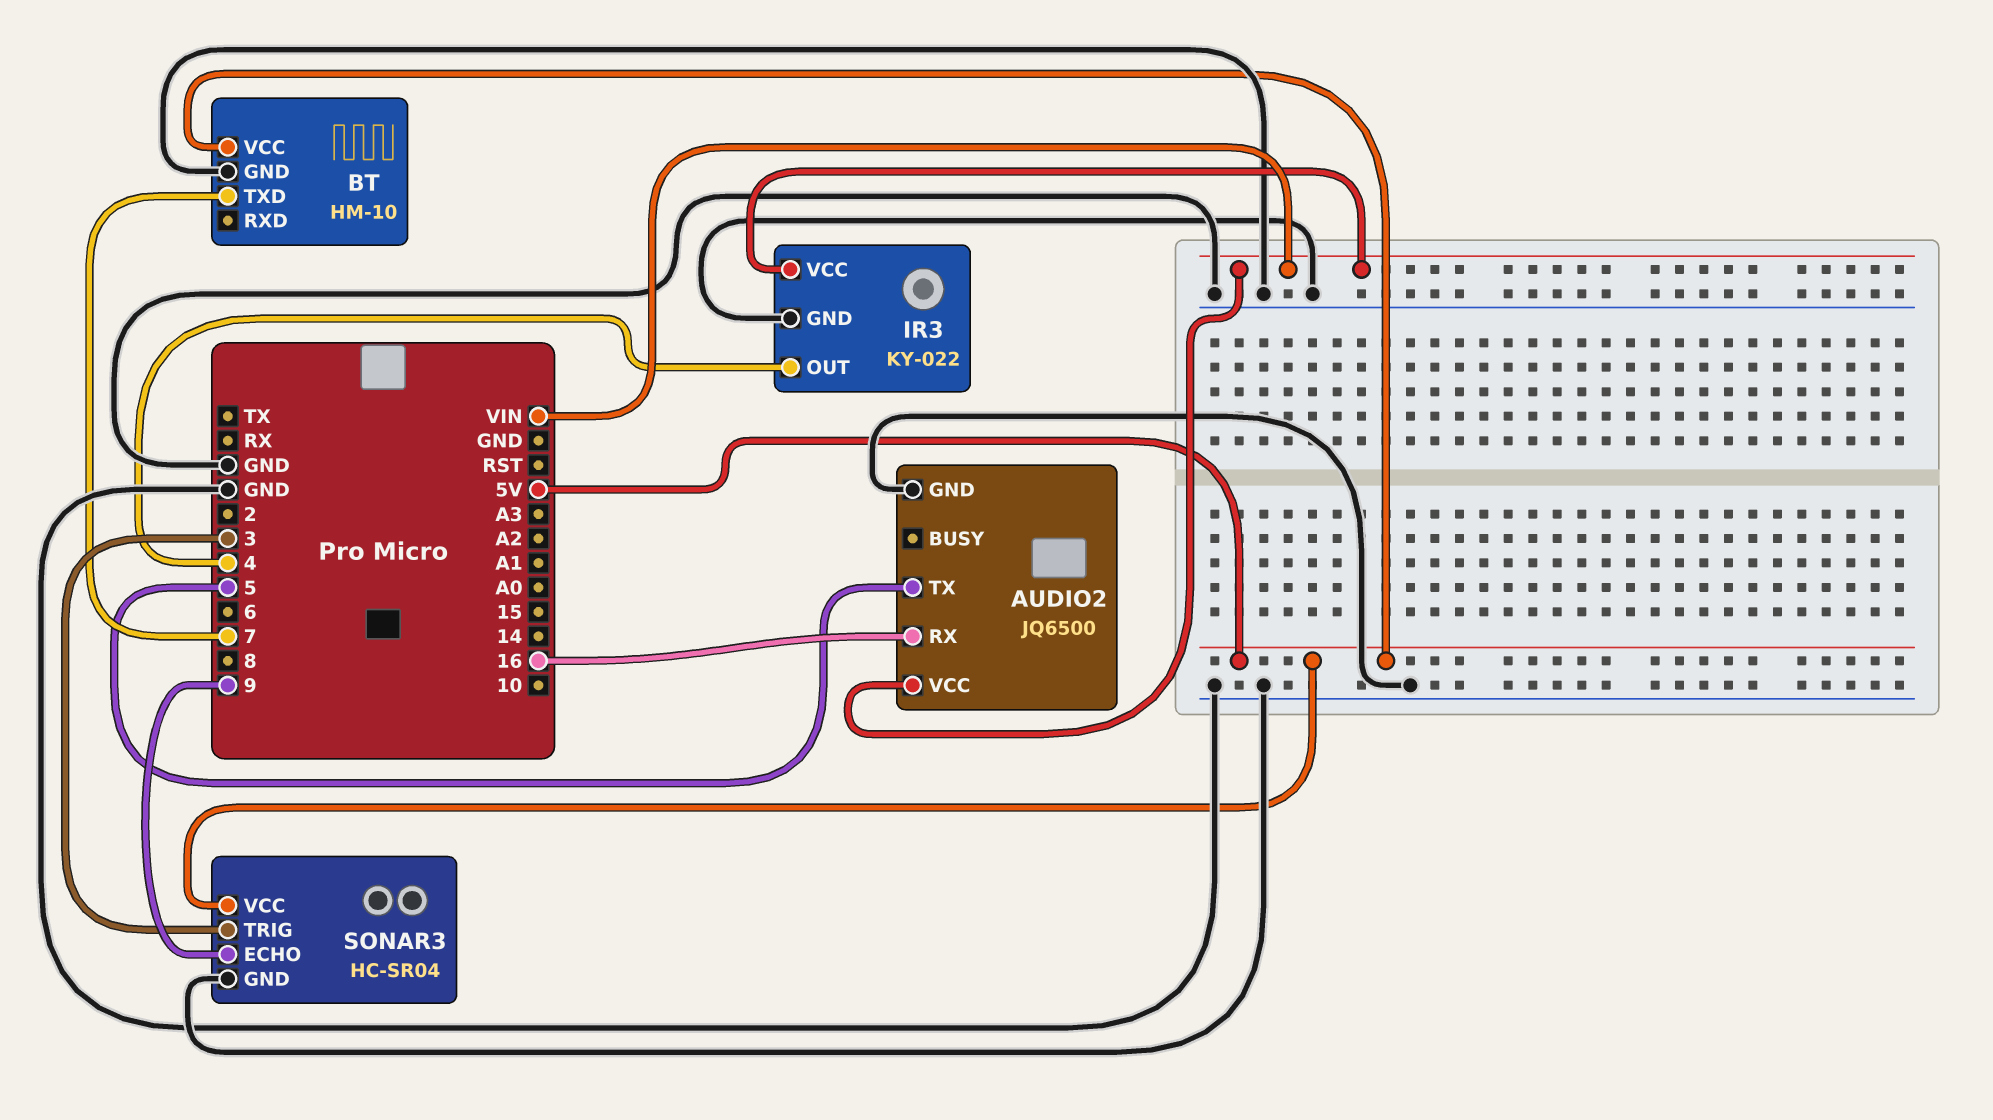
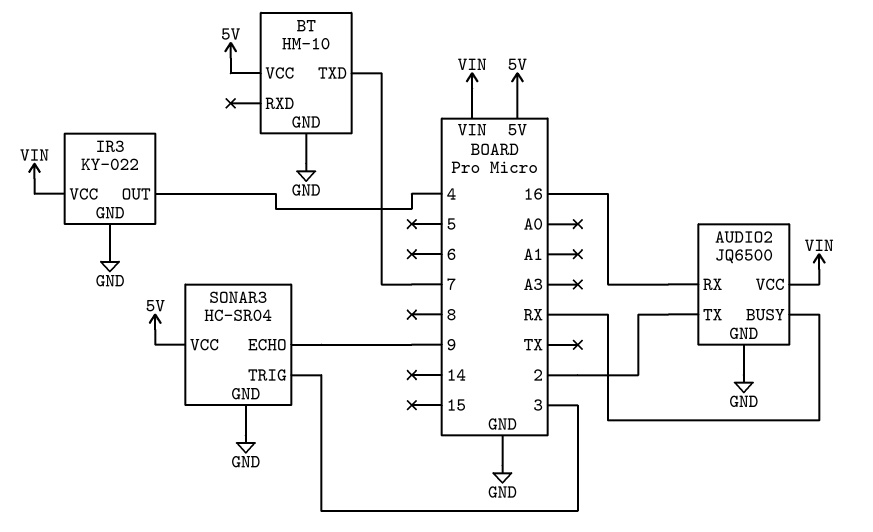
AUDIO2 pin BUSY: none -> RX
AUDIO2 pin TX: 5 -> 2

